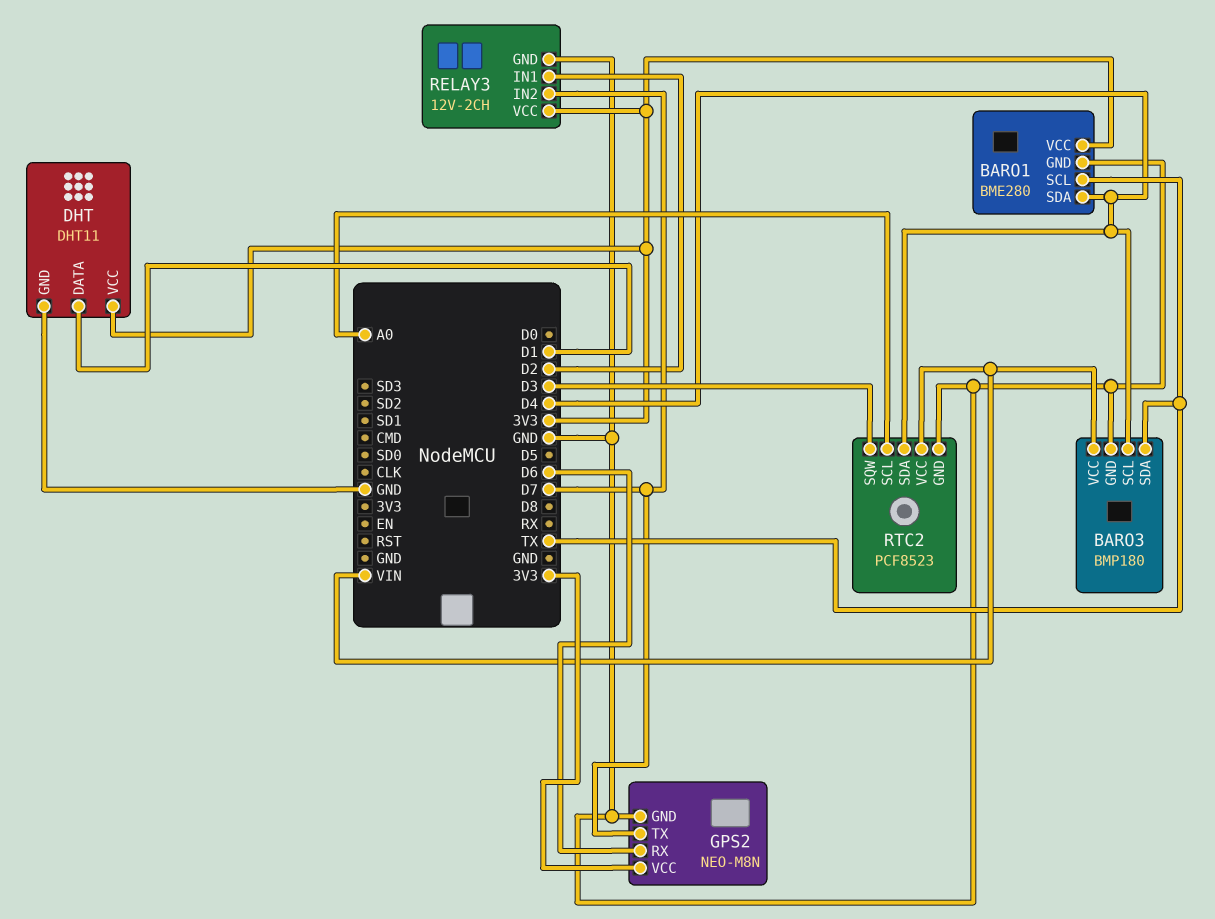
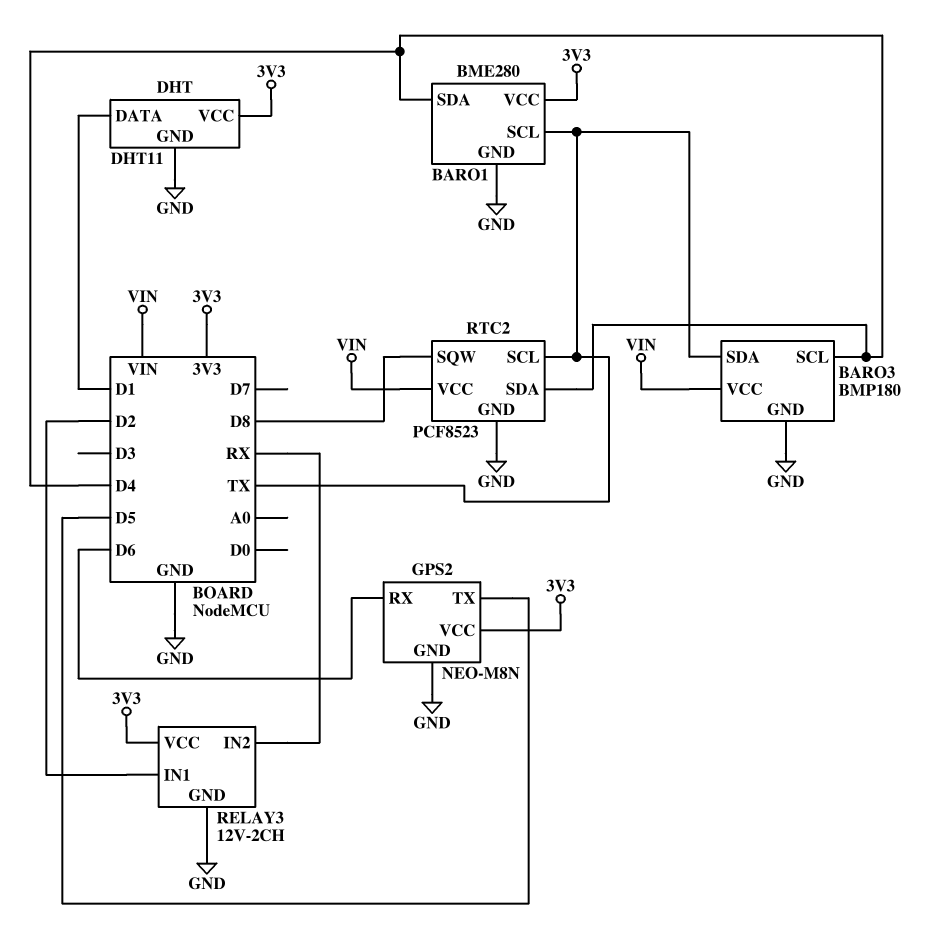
GPS2 pin TX: D7 -> D5
RELAY3 pin IN2: D7 -> RX
RTC2 pin SCL: A0 -> TX
RTC2 pin SQW: D3 -> D8

